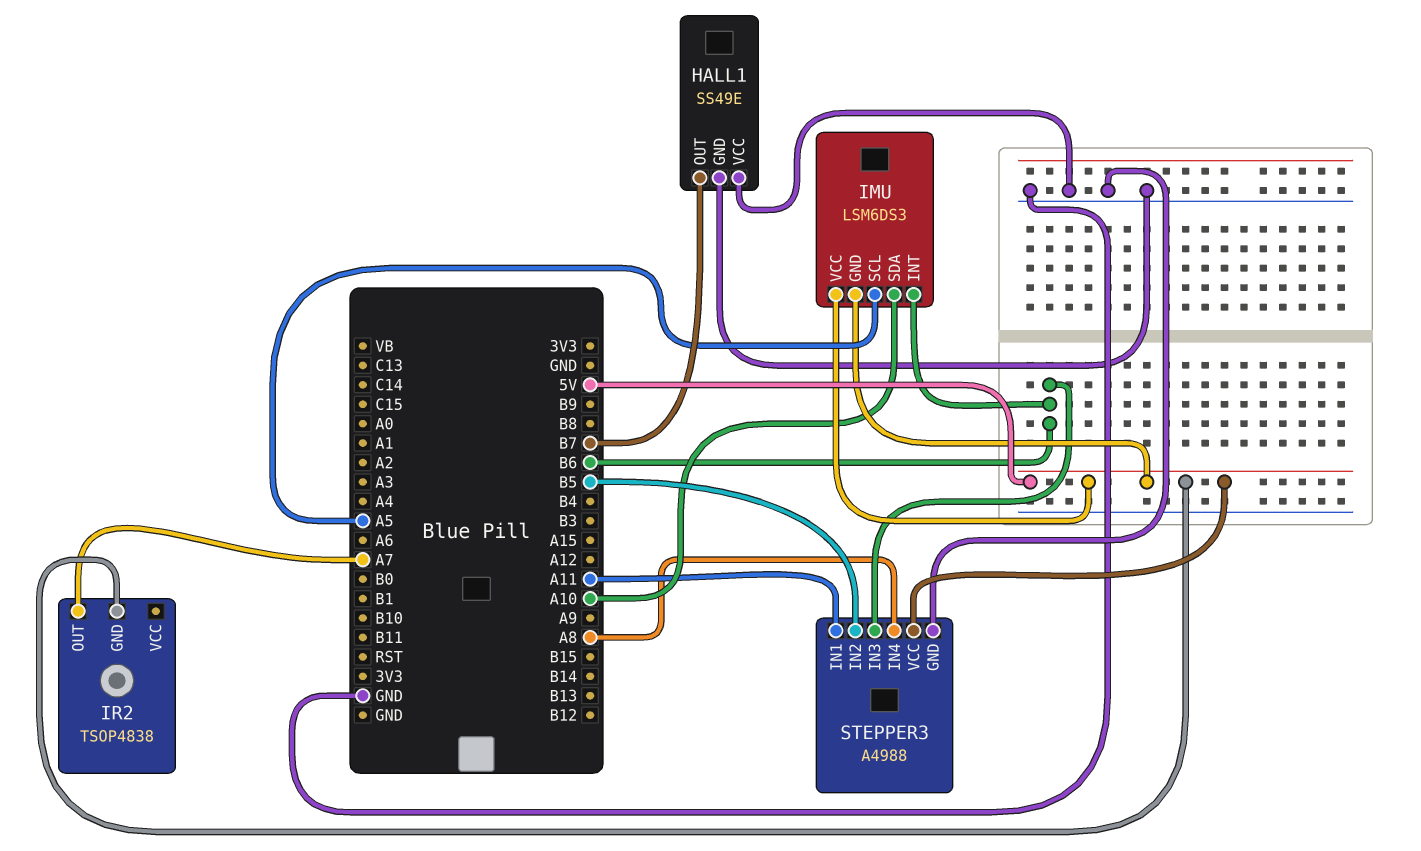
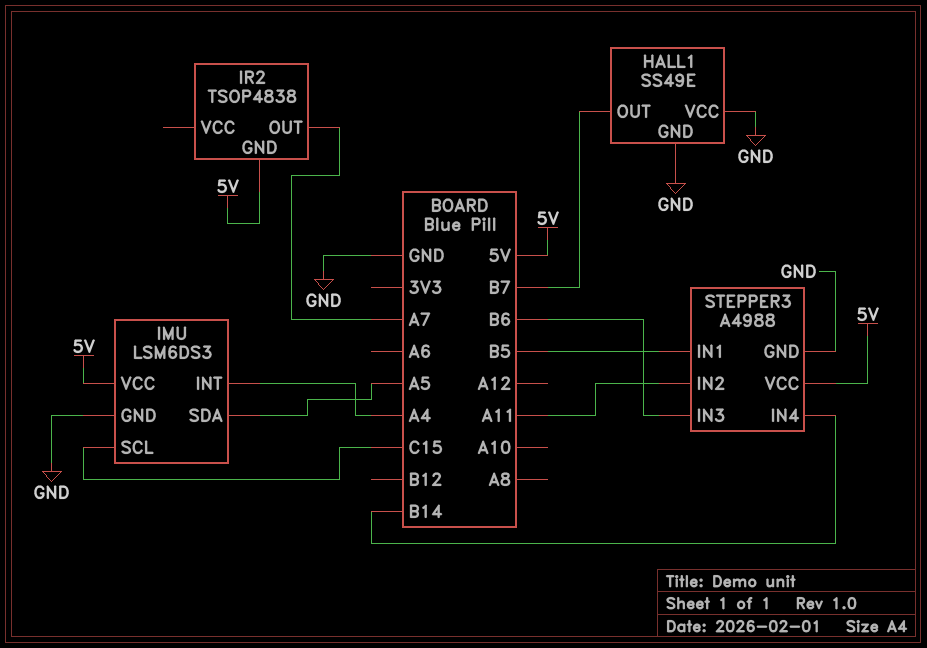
IMU pin GND: 5V -> GND
IMU pin INT: B6 -> A4
IMU pin SCL: A5 -> C15
IMU pin SDA: A10 -> A5
STEPPER3 pin IN1: A11 -> B5
STEPPER3 pin IN2: B5 -> A11
STEPPER3 pin IN4: A8 -> B14

